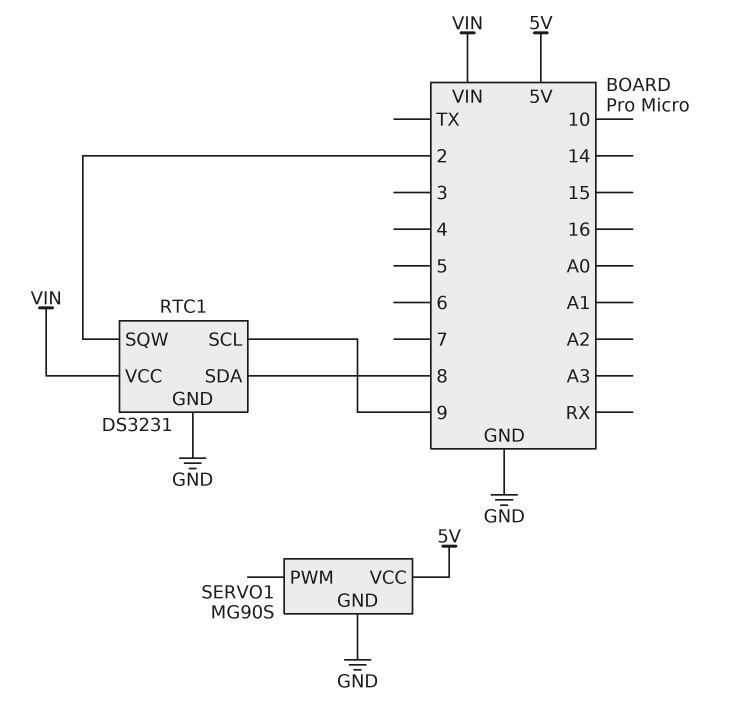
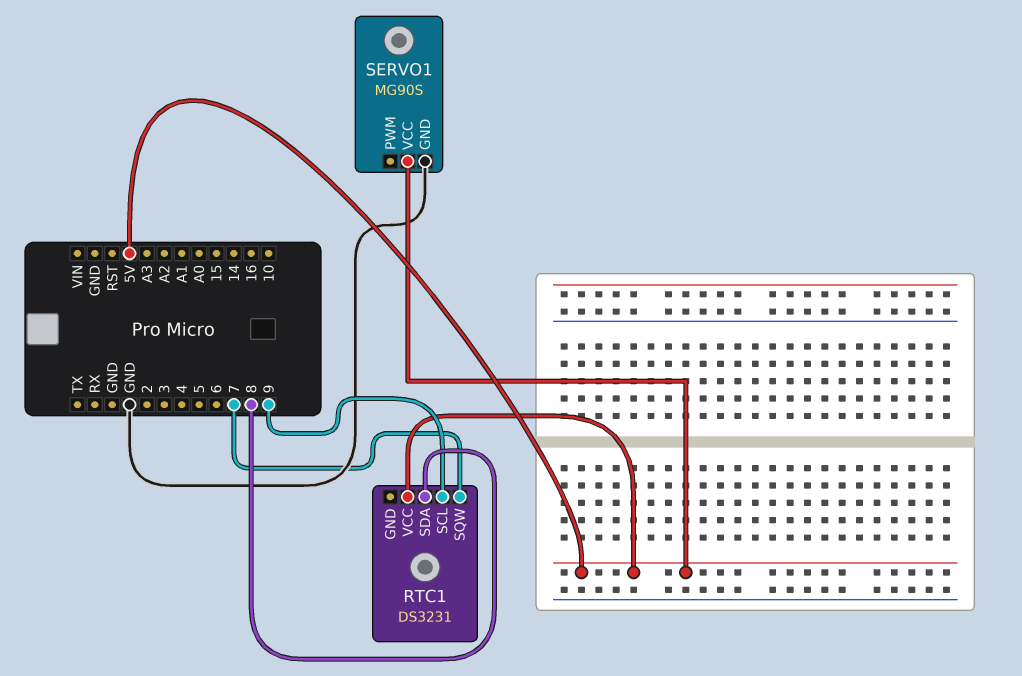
RTC1 pin GND: GND -> none
RTC1 pin SQW: 2 -> 7
RTC1 pin VCC: VIN -> 5V

